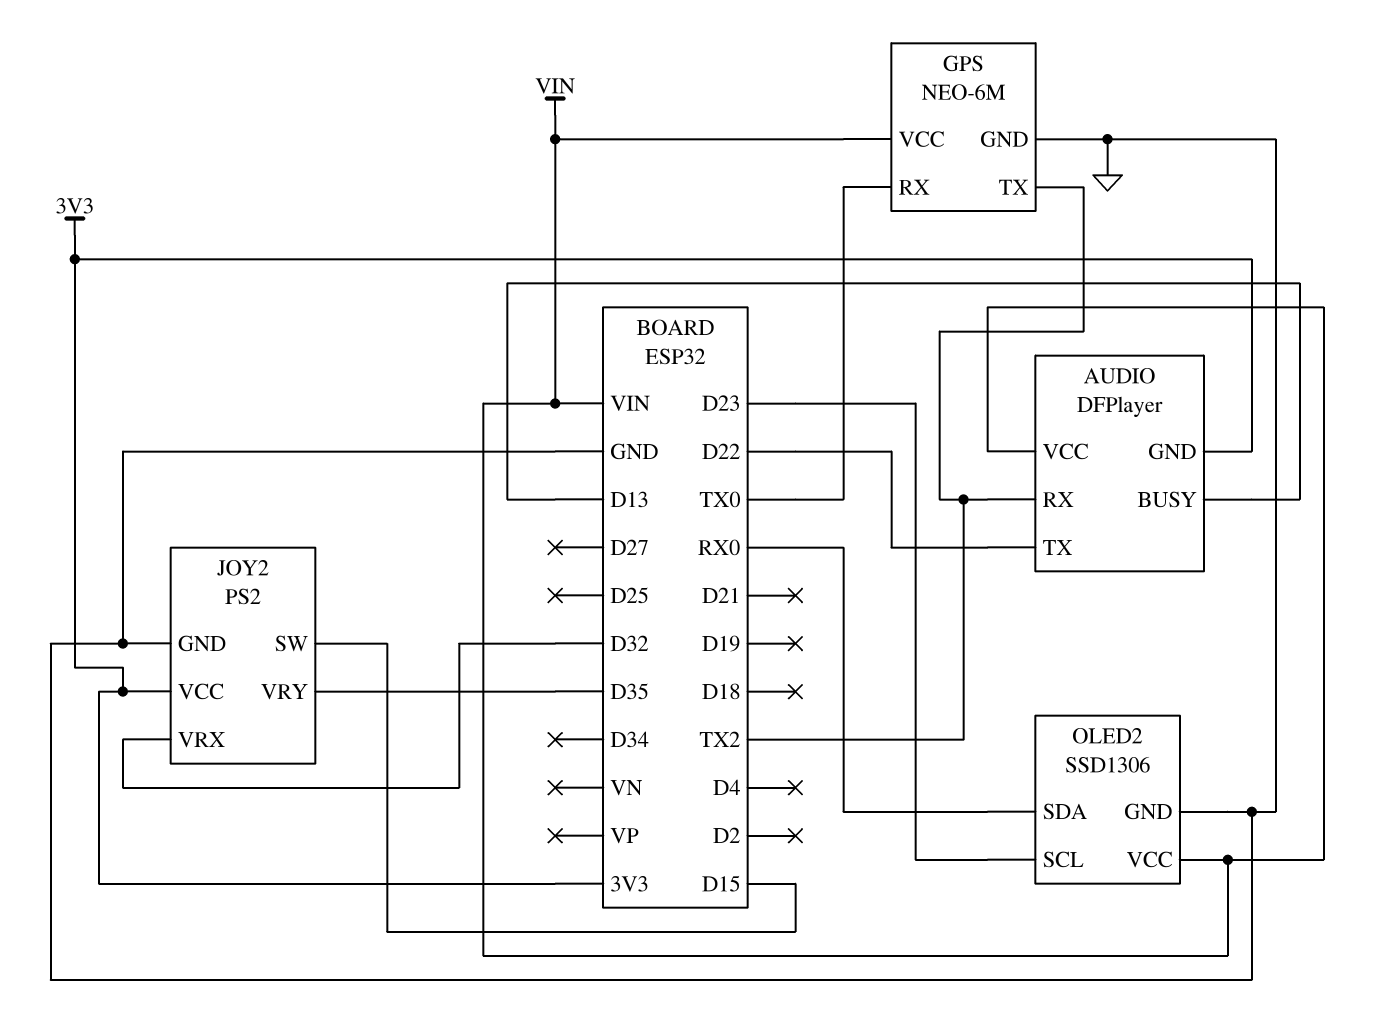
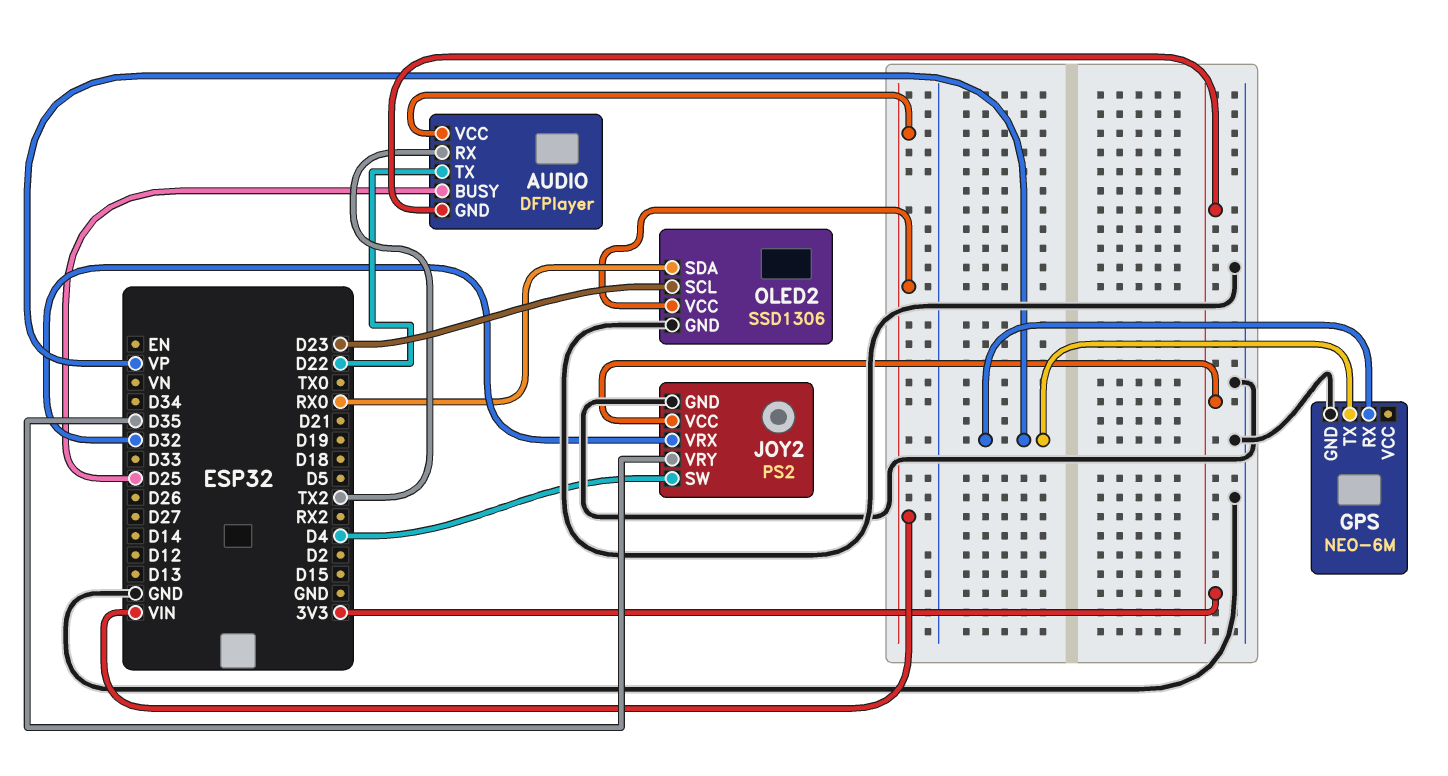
AUDIO pin BUSY: D13 -> D25
GPS pin RX: TX0 -> VP
GPS pin TX: TX2 -> VP
GPS pin VCC: VIN -> none
JOY2 pin SW: D15 -> D4

